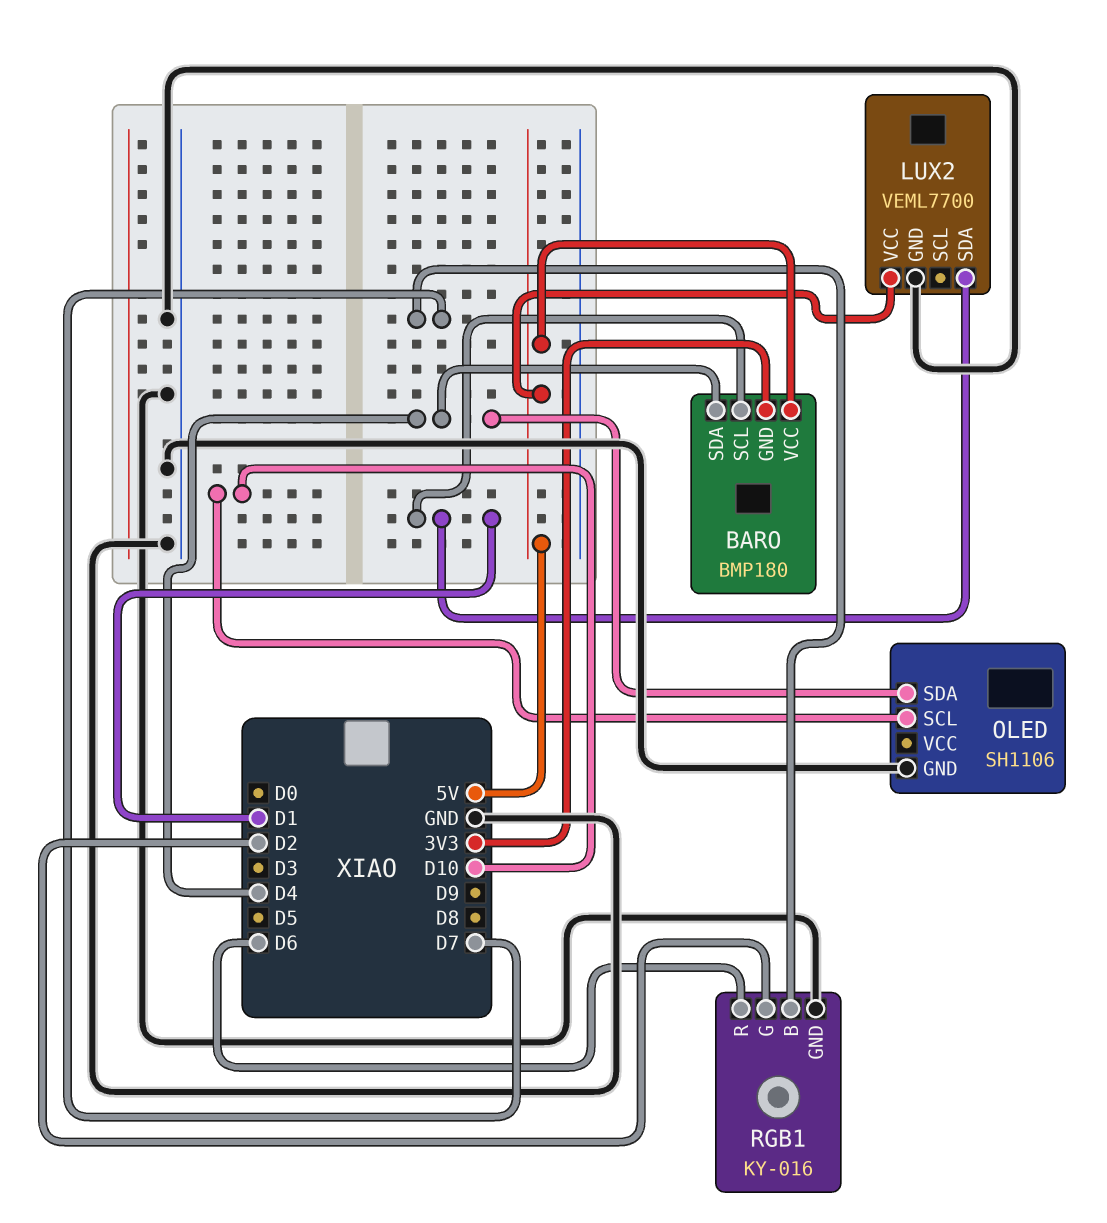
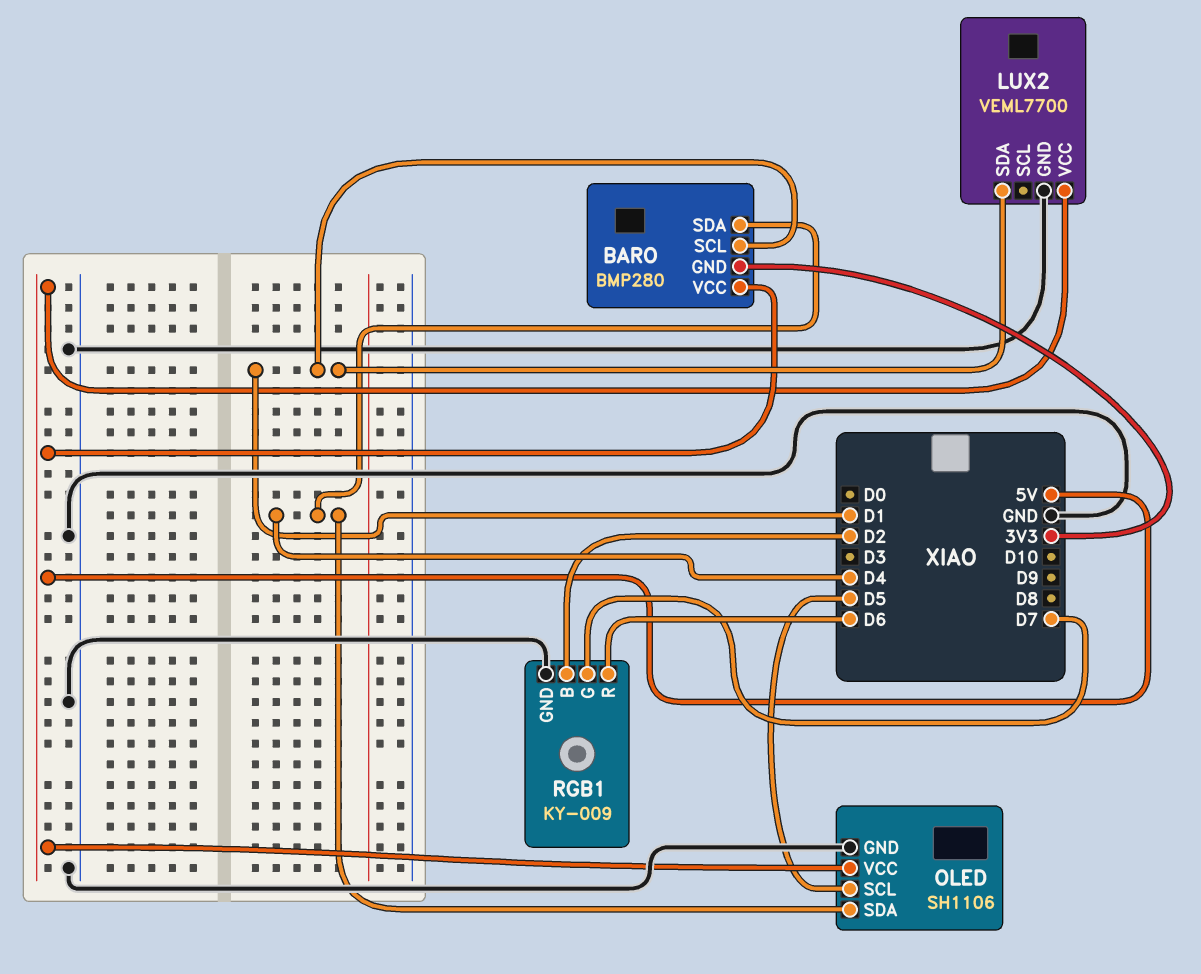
BARO: BMP180 -> BMP280
OLED pin SCL: D10 -> D5
OLED pin VCC: none -> 5V
RGB1: KY-016 -> KY-009
RGB1 pin B: D7 -> D2
RGB1 pin G: D2 -> D7

